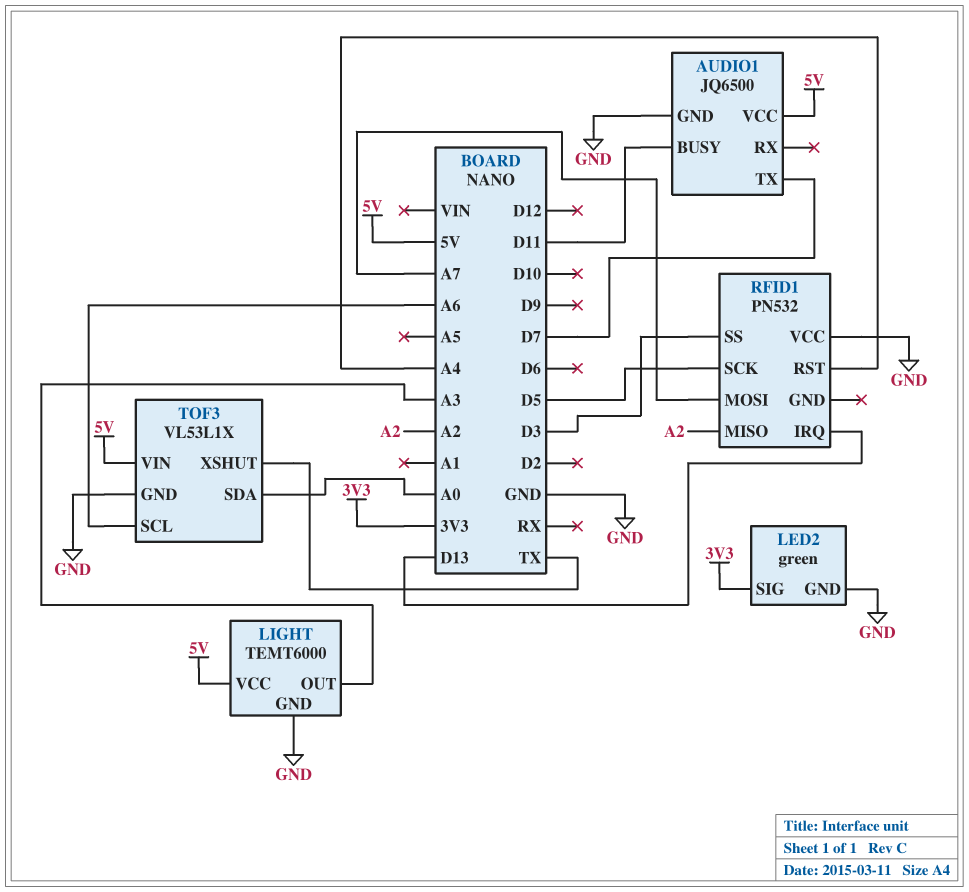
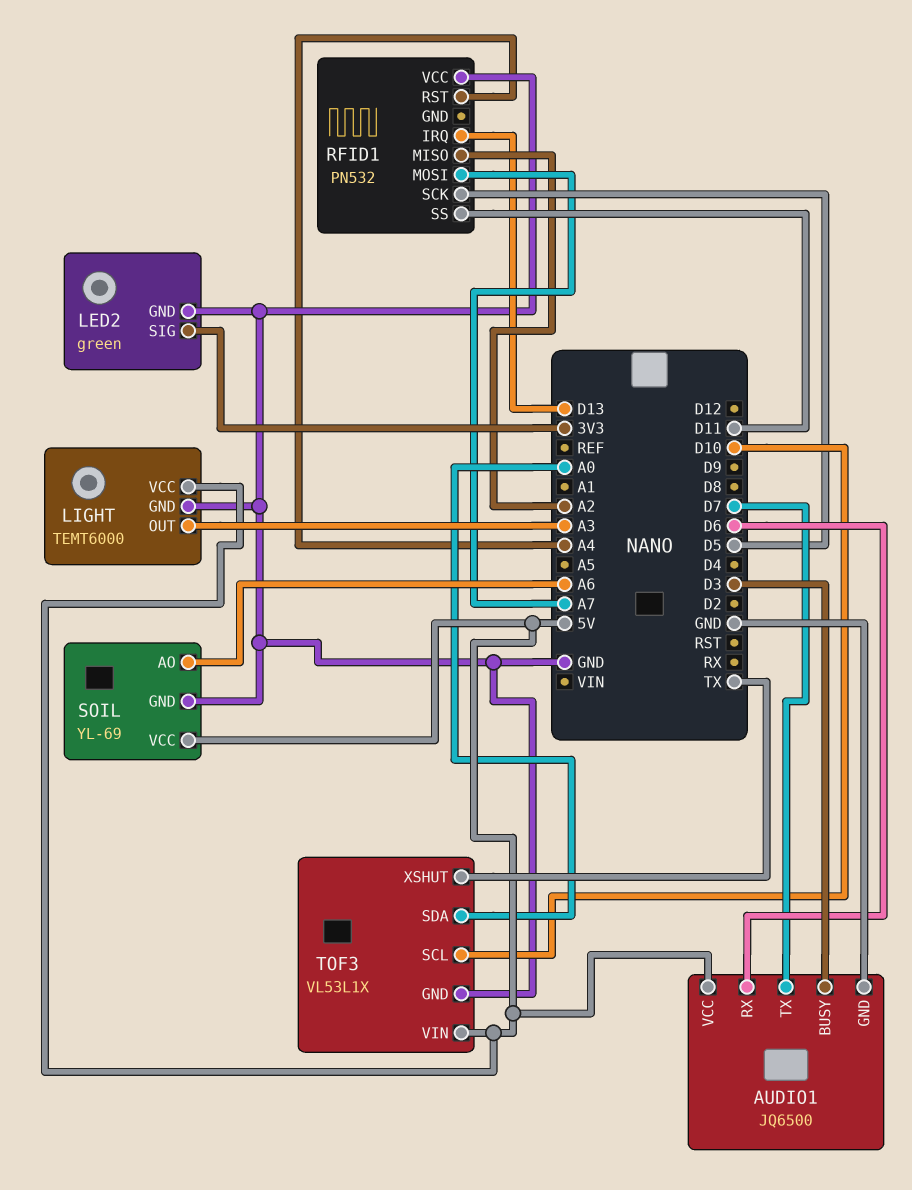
AUDIO1 pin BUSY: D11 -> D3
AUDIO1 pin RX: none -> D6
RFID1 pin SS: D3 -> D11
SOIL: none -> YL-69
SOIL pin AO: none -> A6
SOIL pin GND: none -> GND
SOIL pin VCC: none -> 5V
TOF3 pin SCL: A6 -> D10

